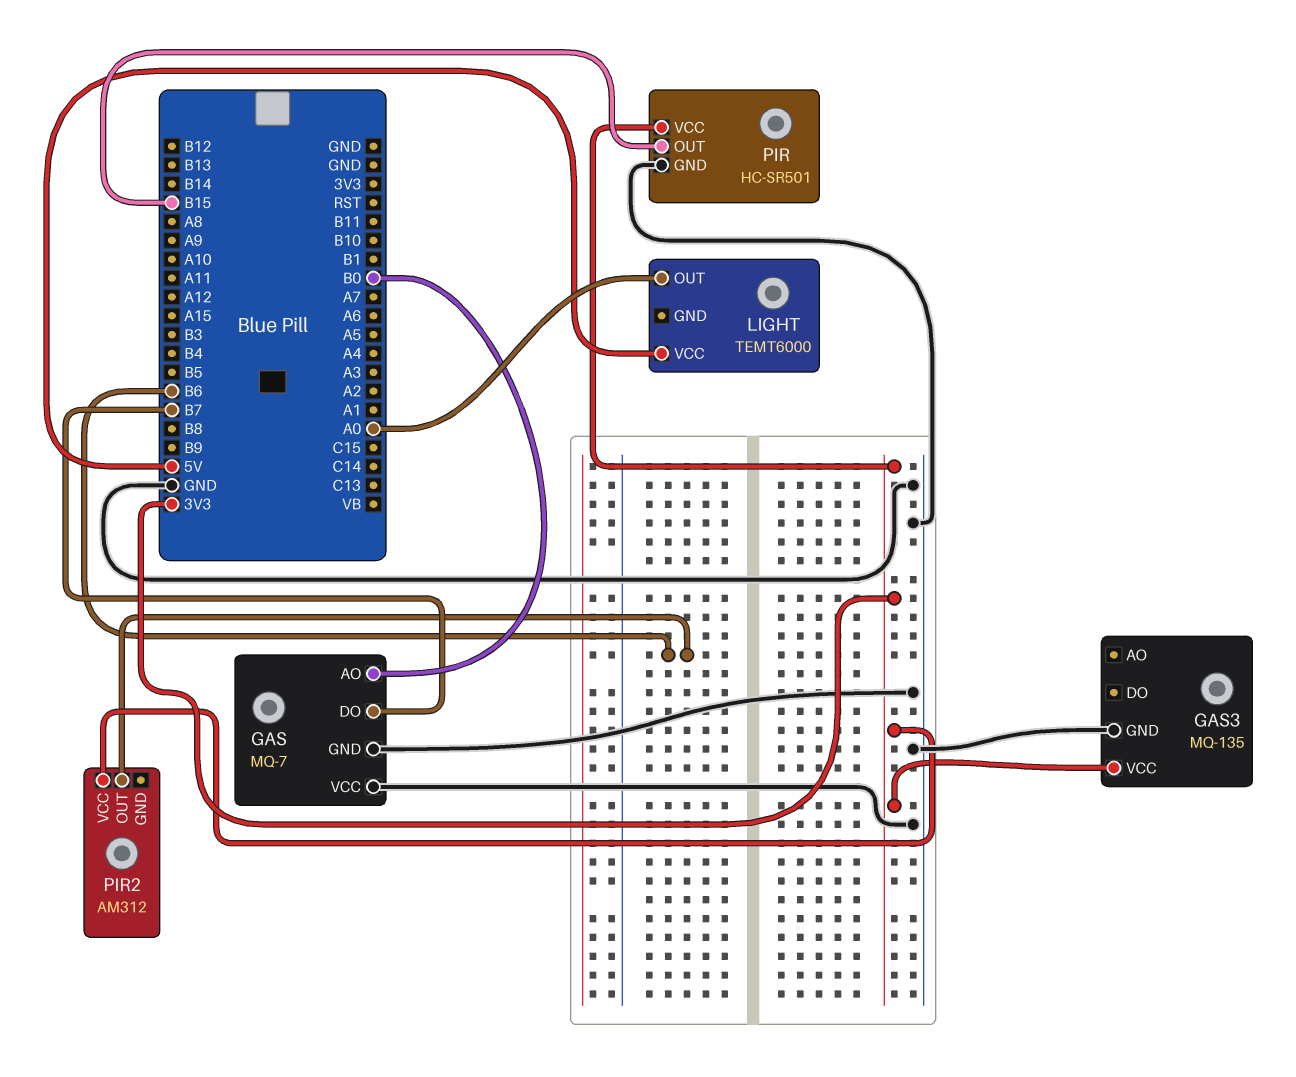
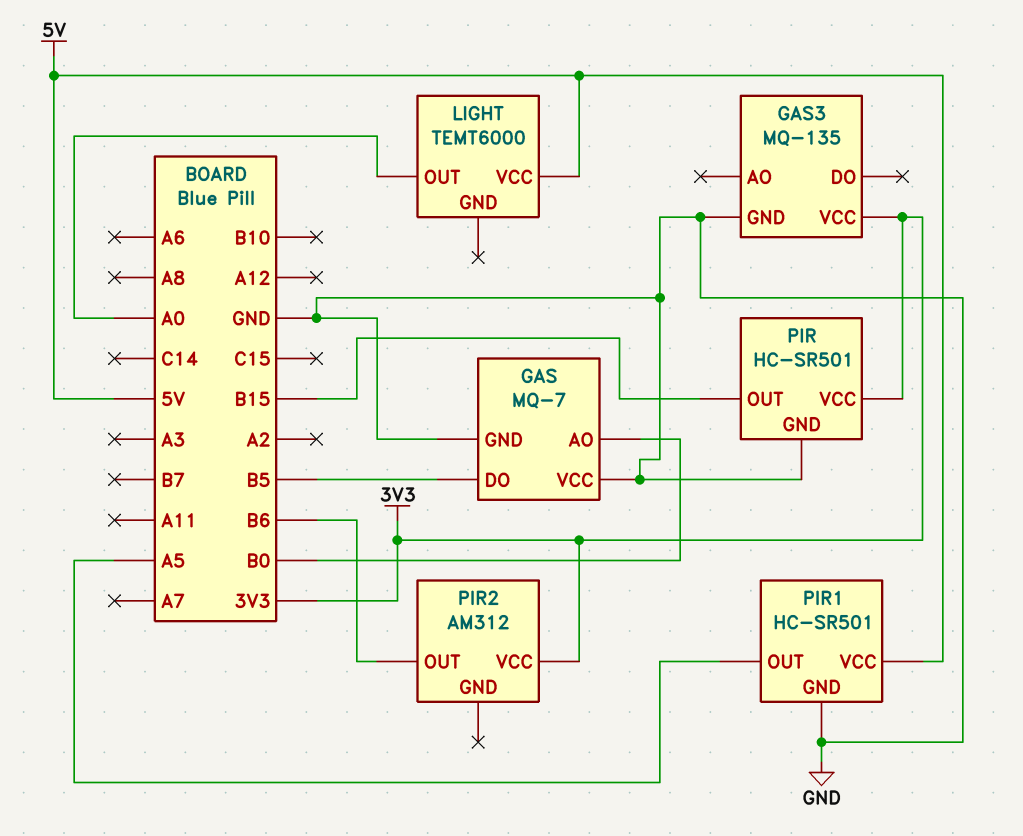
GAS pin DO: B7 -> B5
PIR1: none -> HC-SR501
PIR1 pin GND: none -> GND
PIR1 pin OUT: none -> A5
PIR1 pin VCC: none -> 5V

